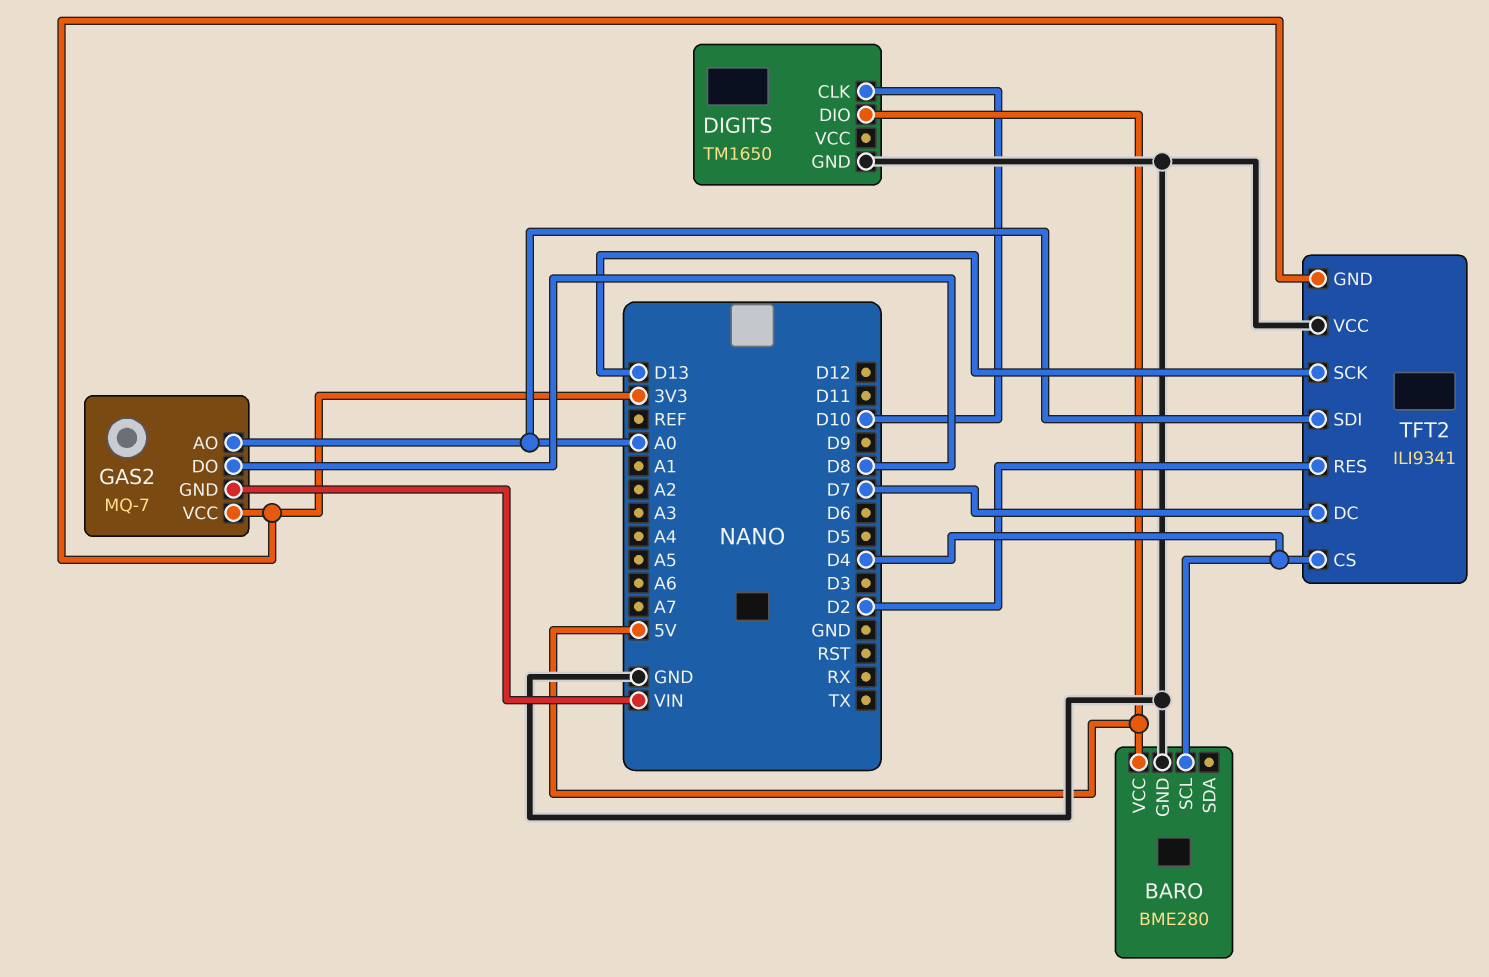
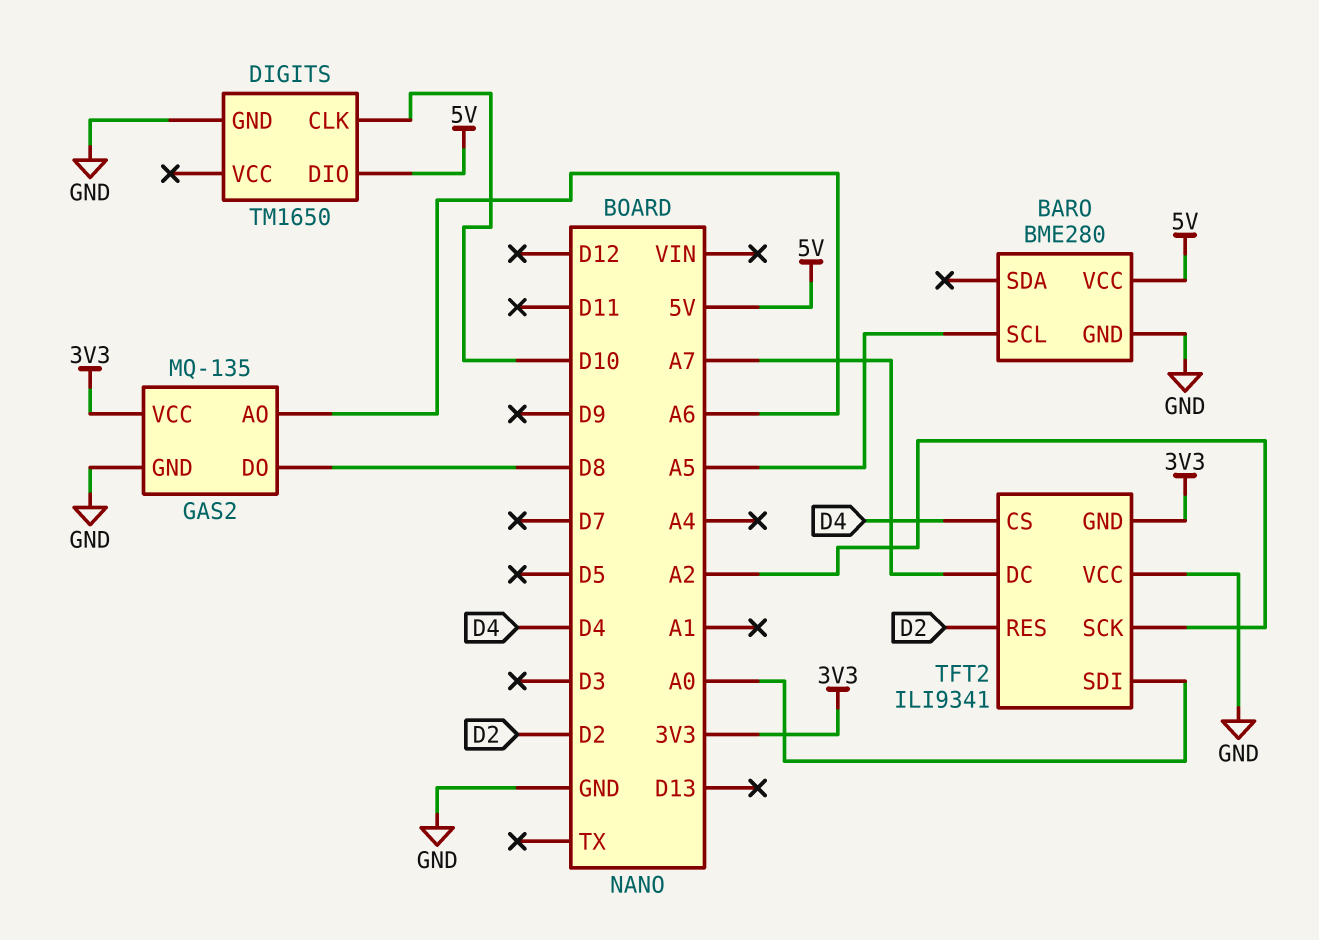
BARO pin SCL: D4 -> A5
GAS2: MQ-7 -> MQ-135
GAS2 pin AO: A0 -> A6
GAS2 pin GND: VIN -> GND
TFT2 pin DC: D7 -> A7
TFT2 pin SCK: D13 -> A2

